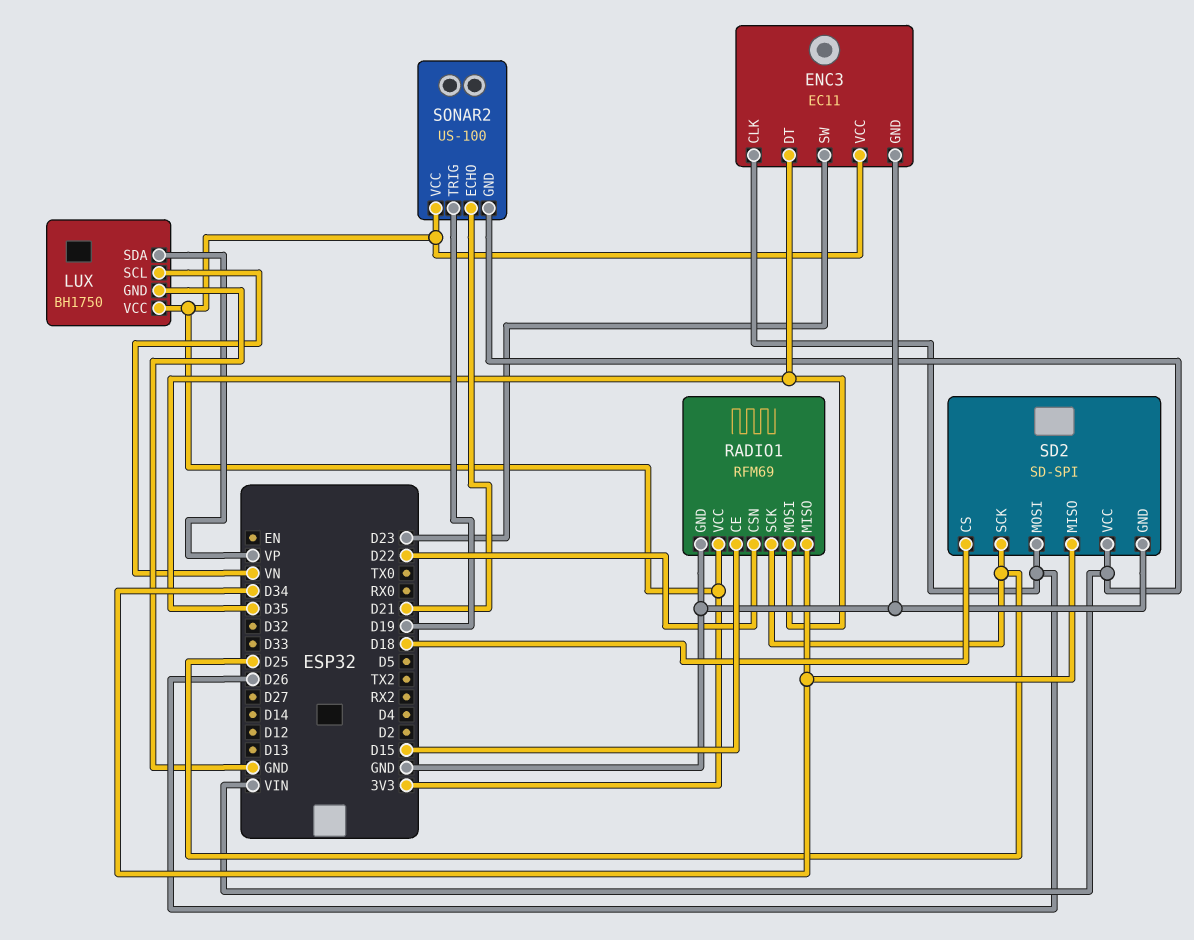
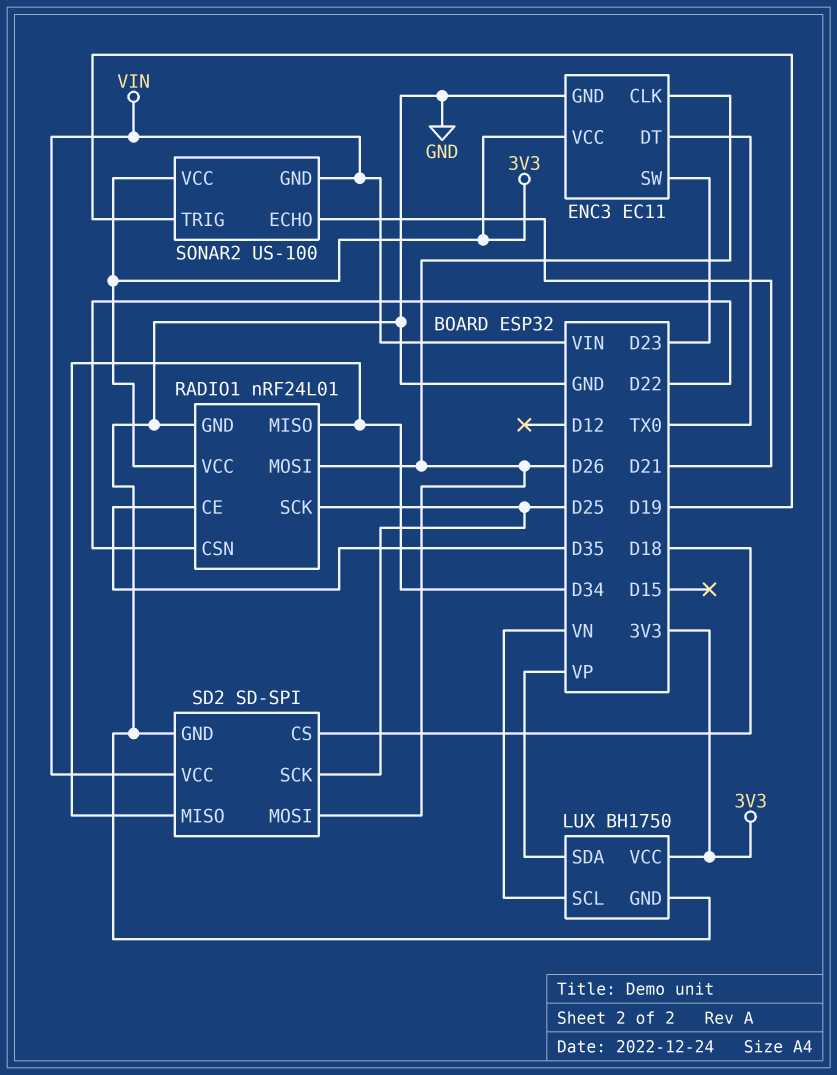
ENC3 pin DT: D35 -> TX0
RADIO1: RFM69 -> nRF24L01
RADIO1 pin CE: D15 -> D35
RADIO1 pin MOSI: D35 -> D26

